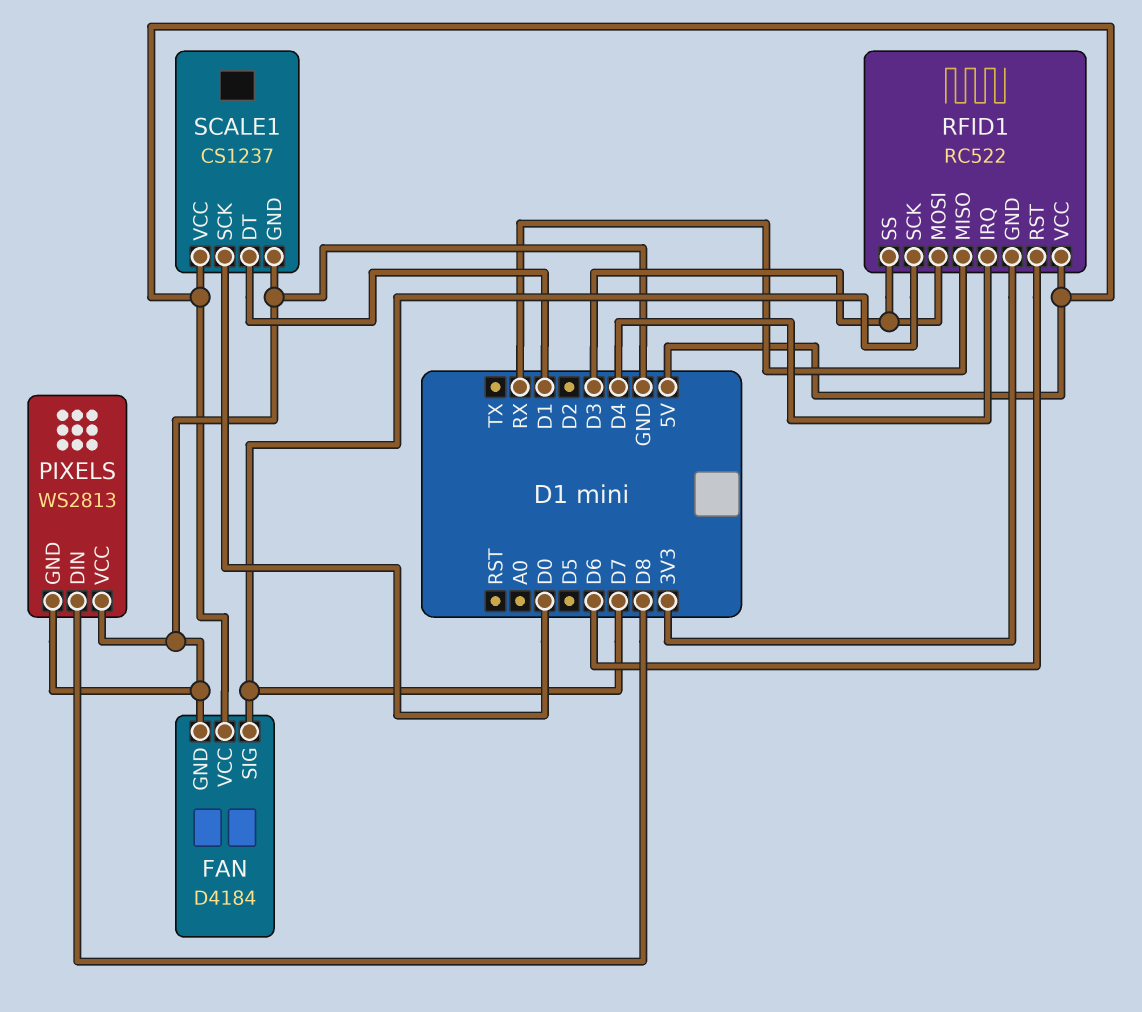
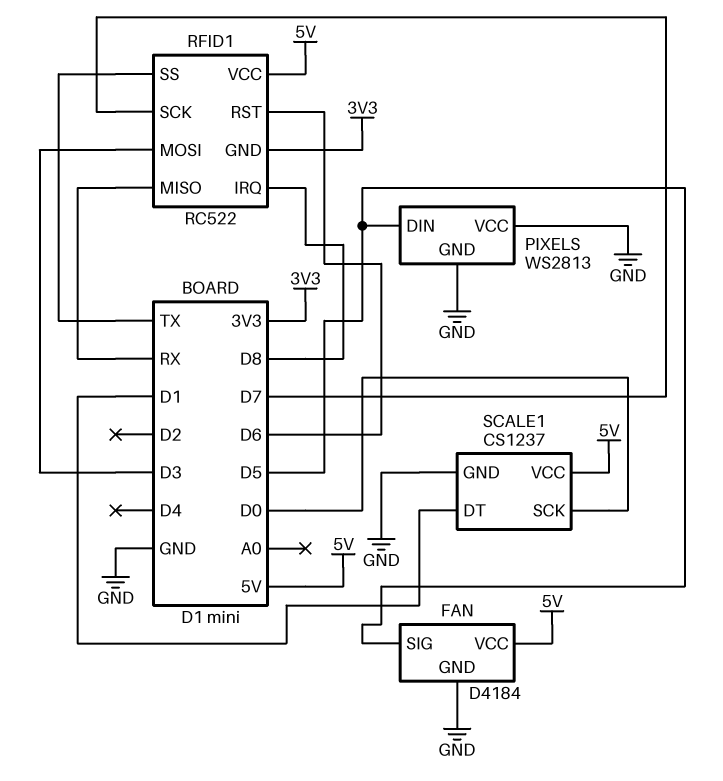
FAN pin SIG: D7 -> D5
PIXELS pin DIN: D8 -> D5
RFID1 pin IRQ: D4 -> D8
RFID1 pin SS: D3 -> TX

